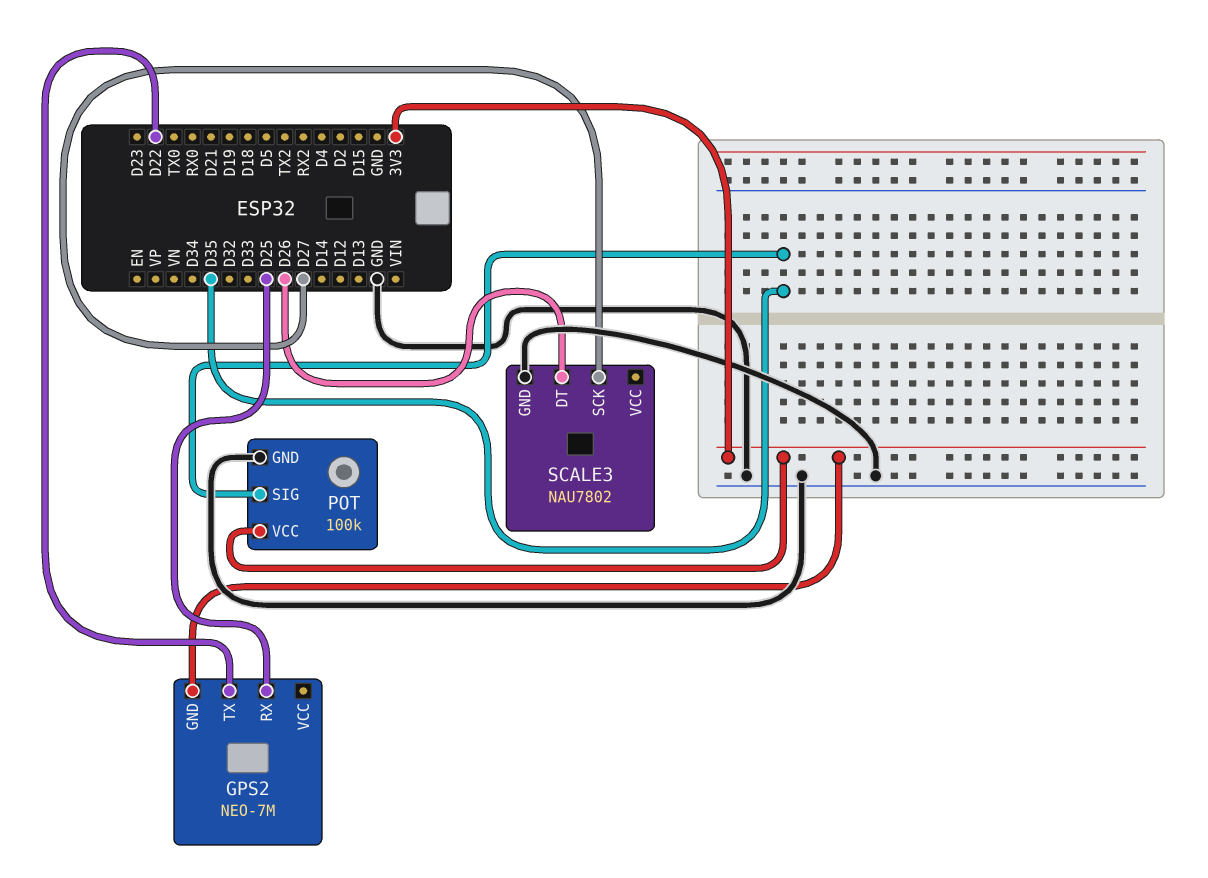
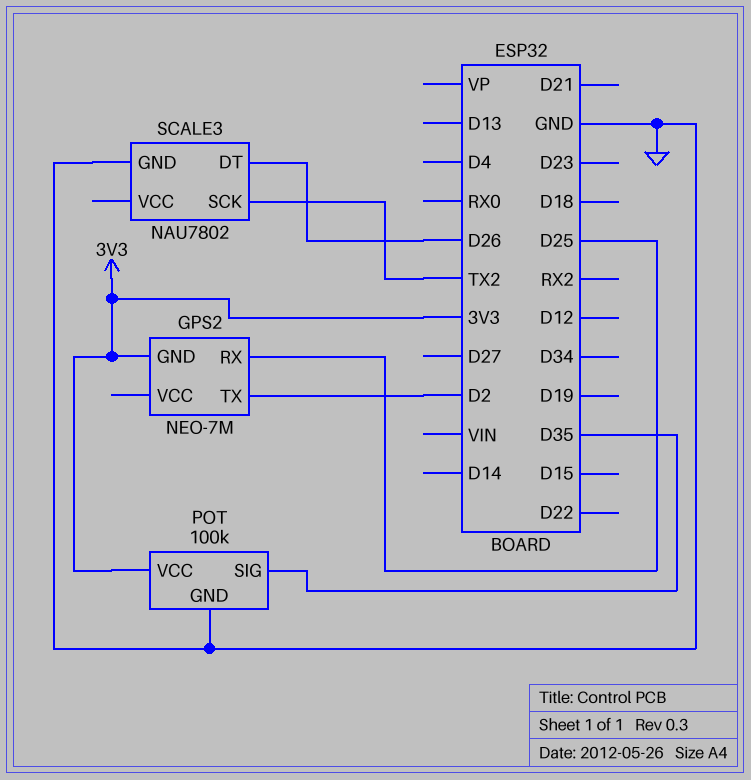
GPS2 pin TX: D22 -> D2
SCALE3 pin SCK: D27 -> TX2

